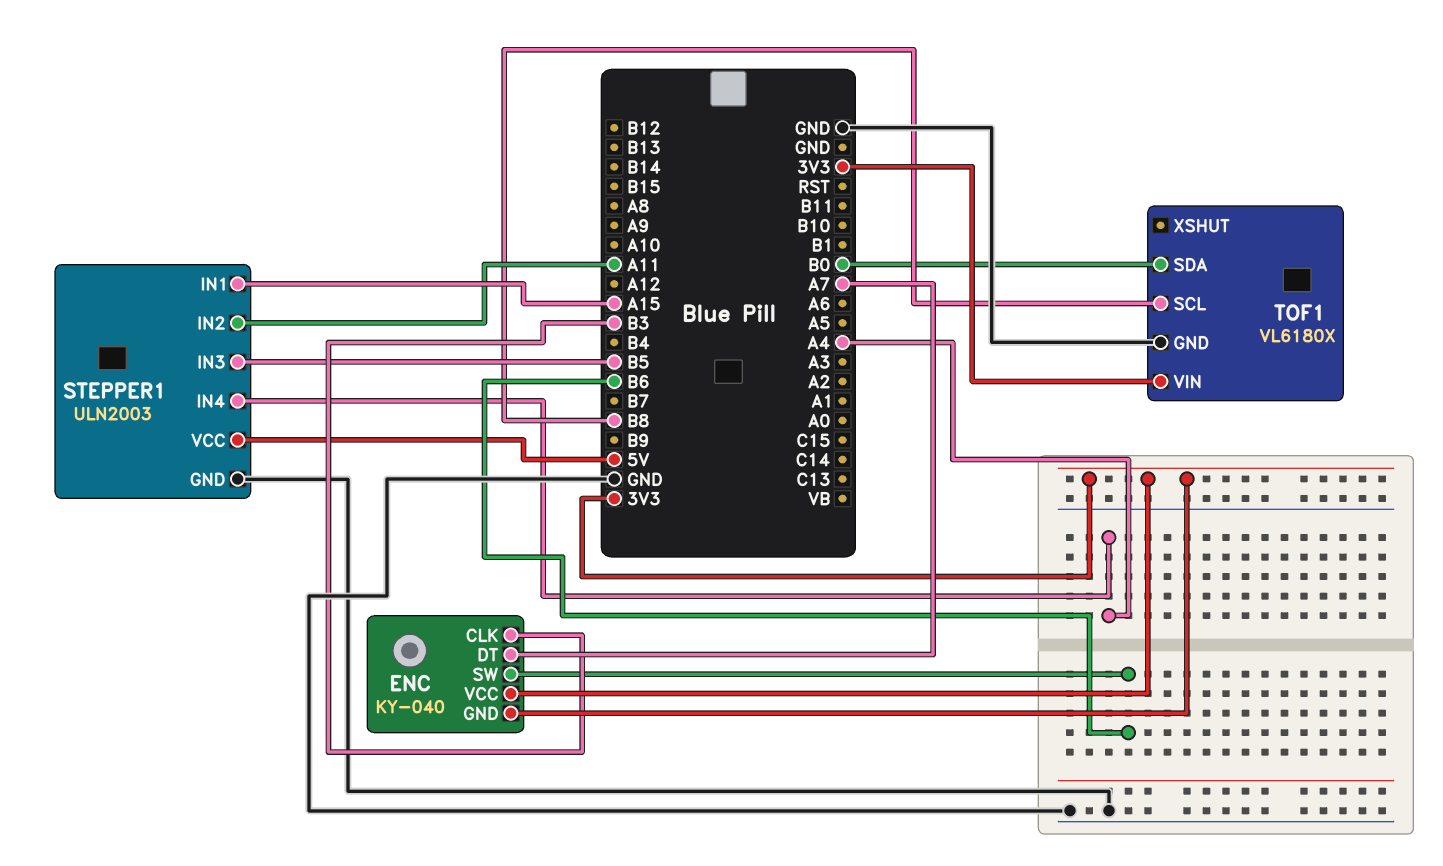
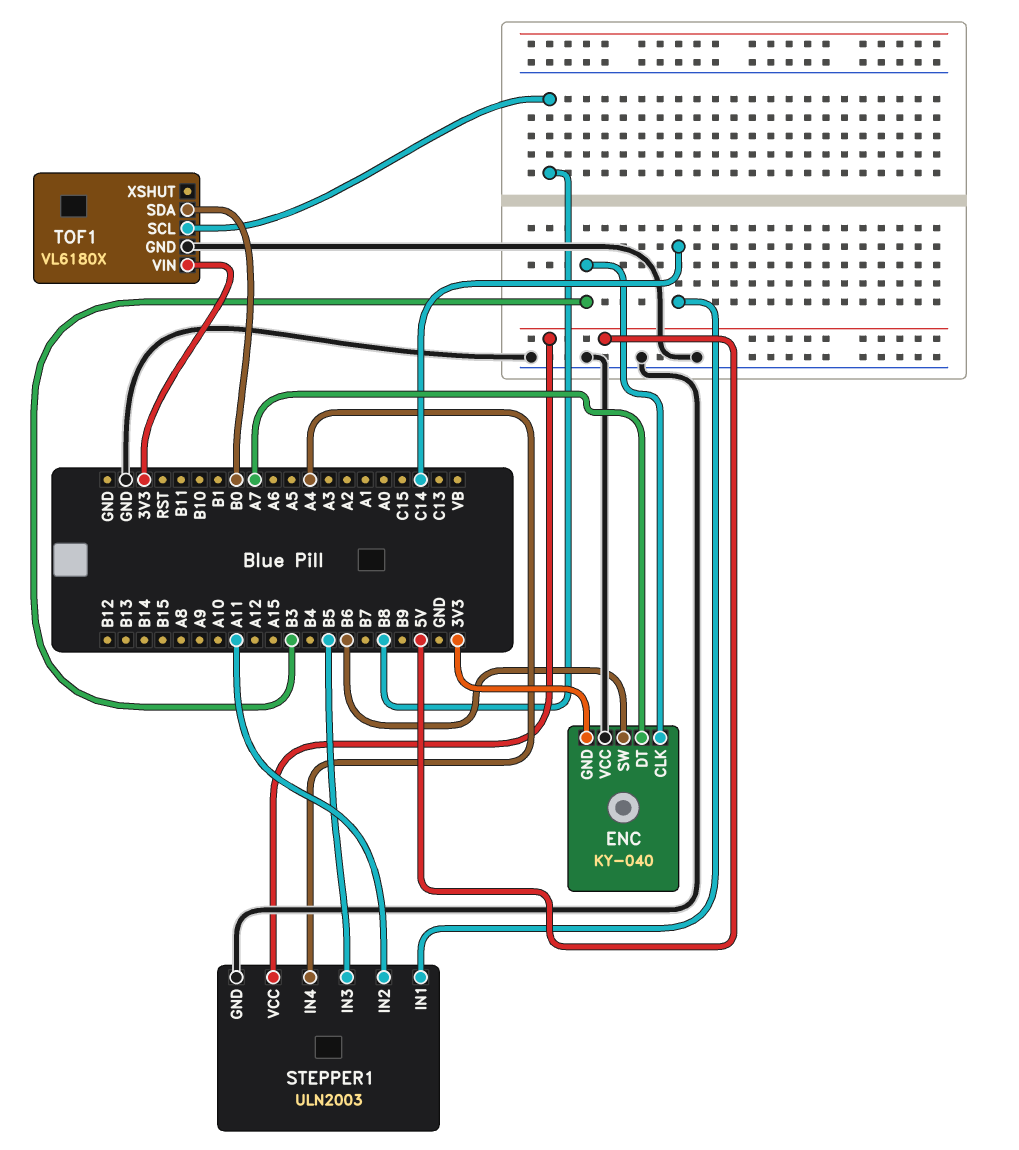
ENC pin VCC: 3V3 -> GND
STEPPER1 pin IN1: A15 -> C14

